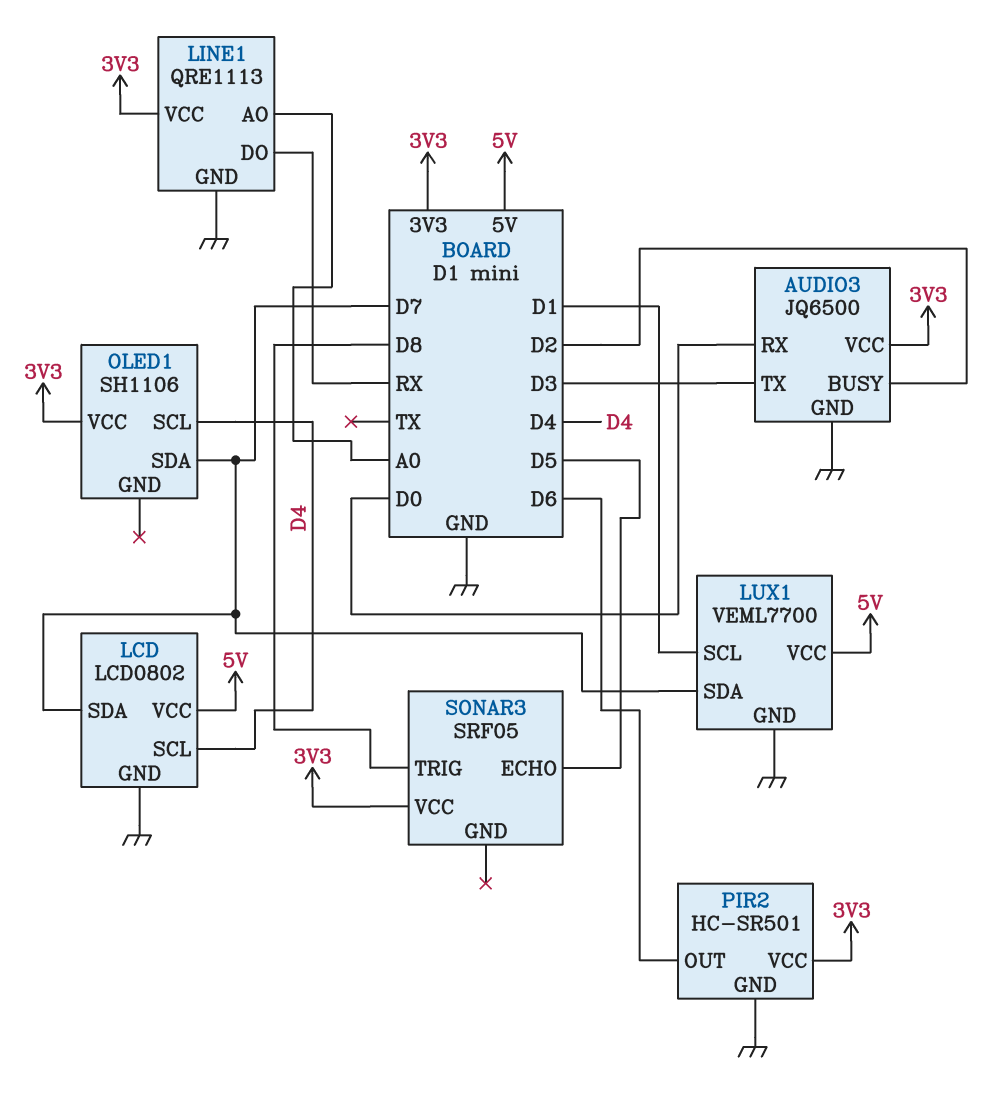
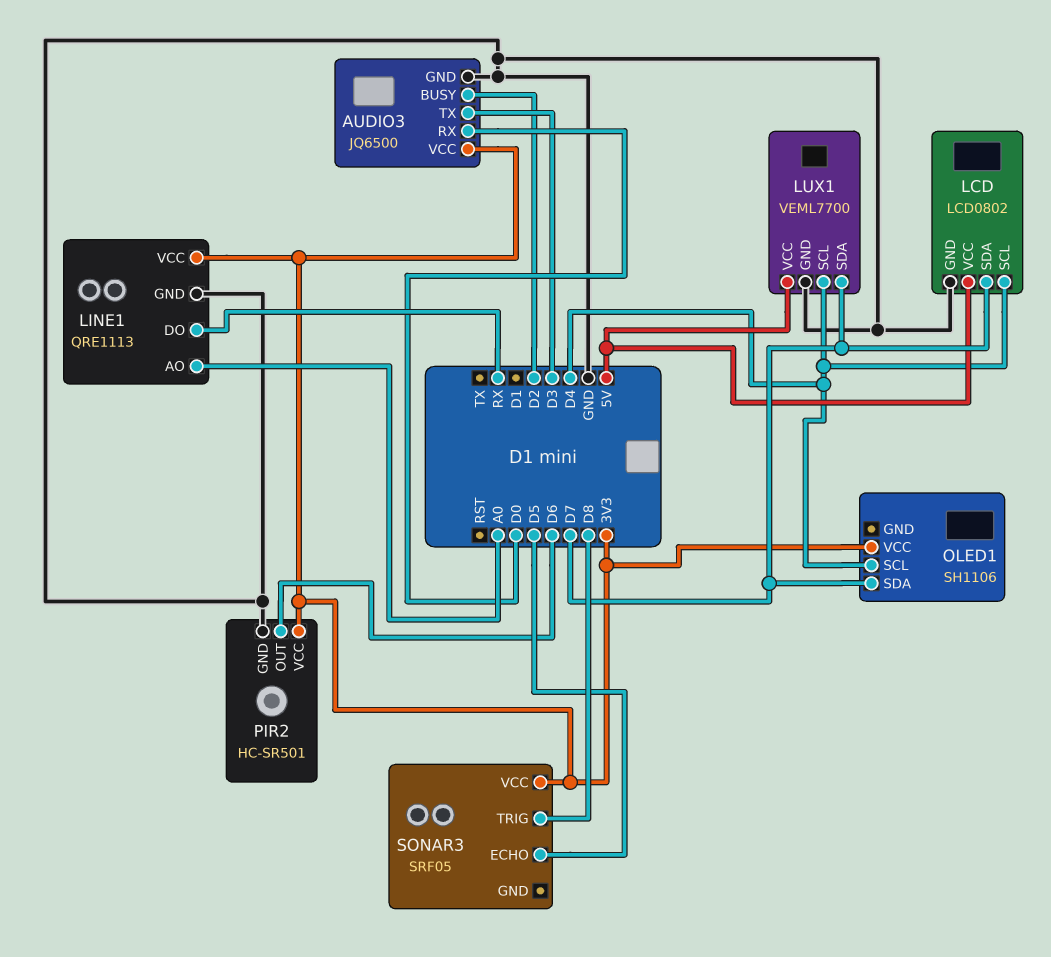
LUX1 pin SCL: D1 -> D4

